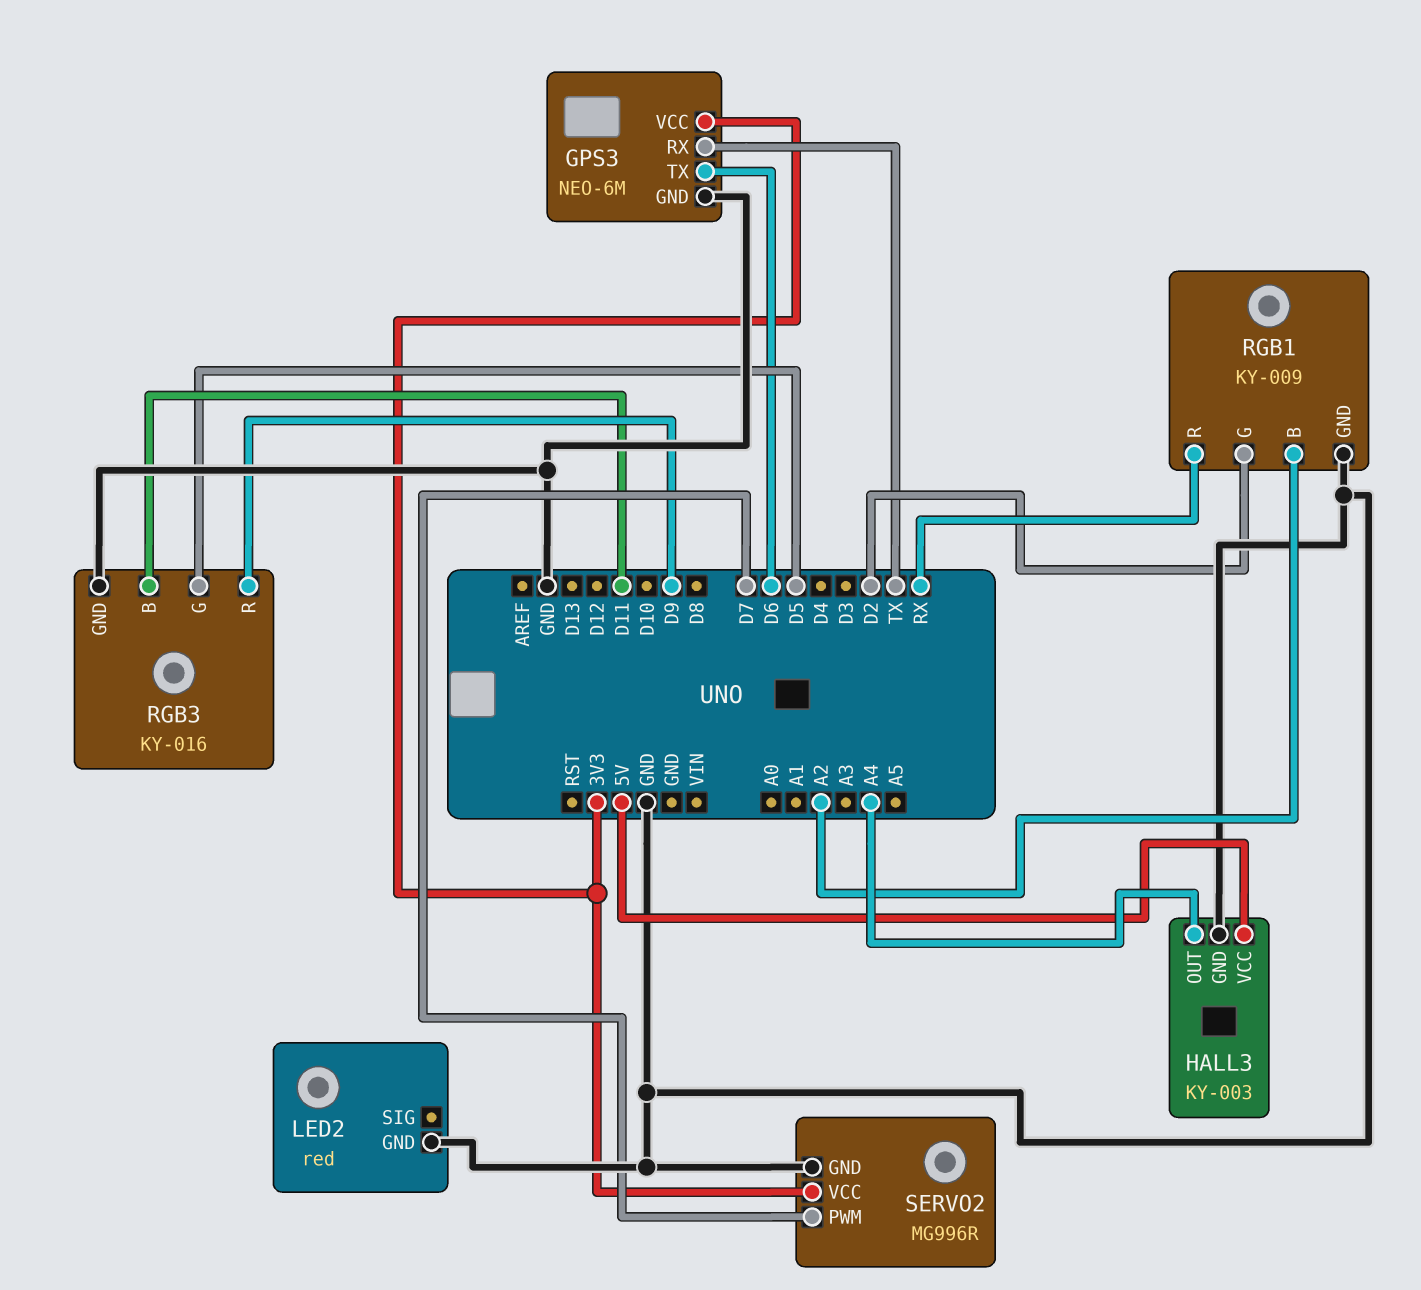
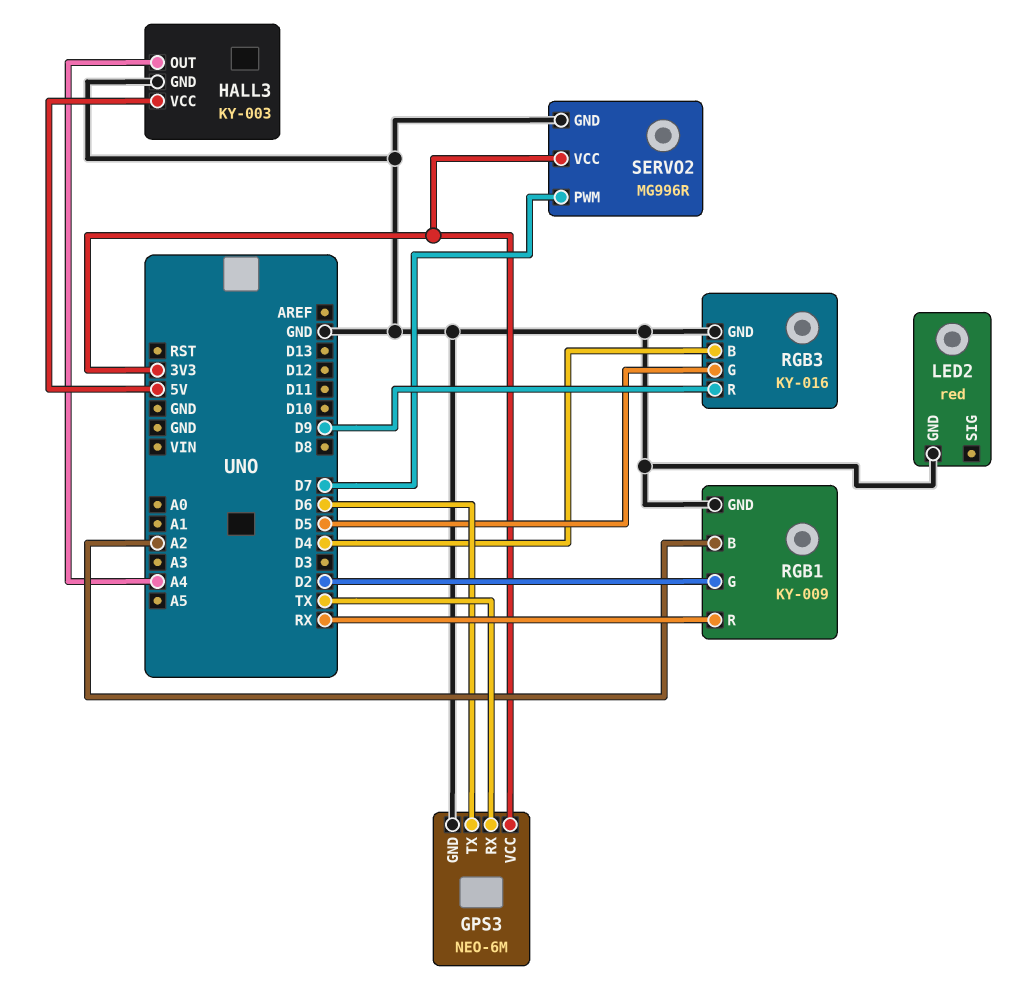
RGB3 pin B: D11 -> D4

